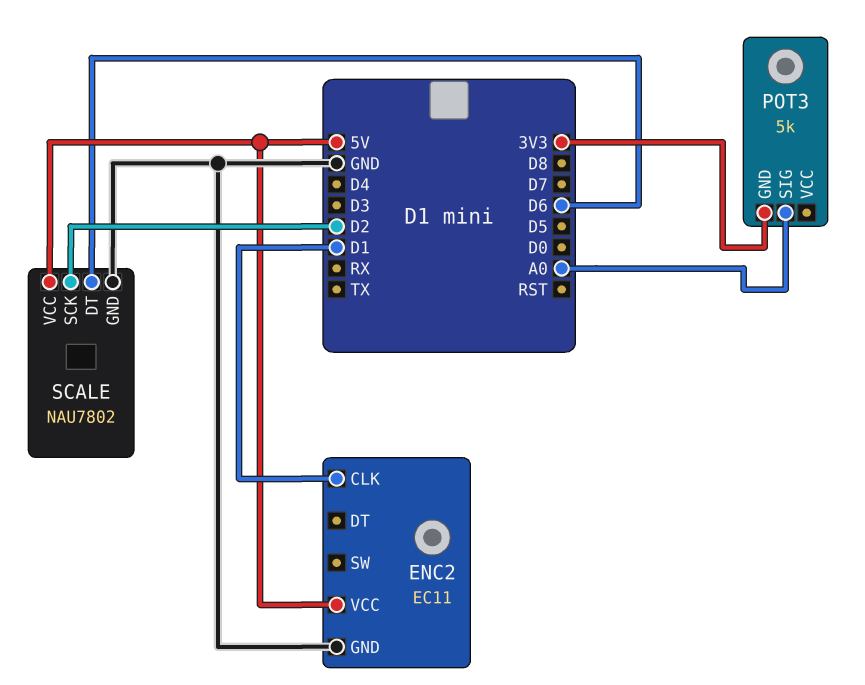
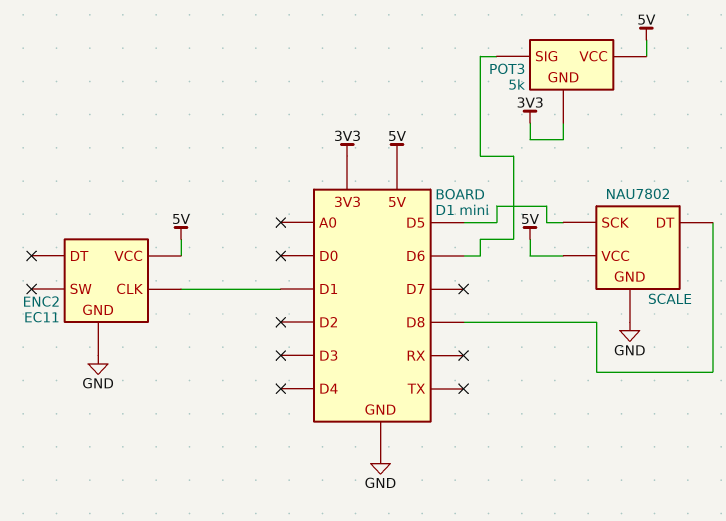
POT3 pin SIG: A0 -> D6
POT3 pin VCC: none -> 5V
SCALE pin DT: D6 -> D8
SCALE pin SCK: D2 -> D5

